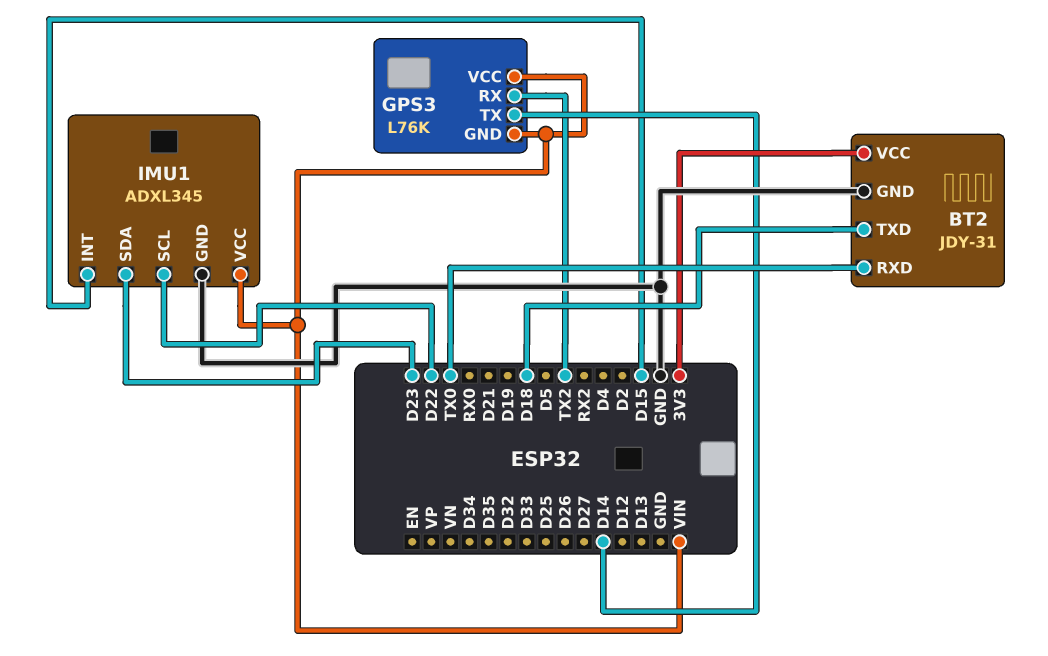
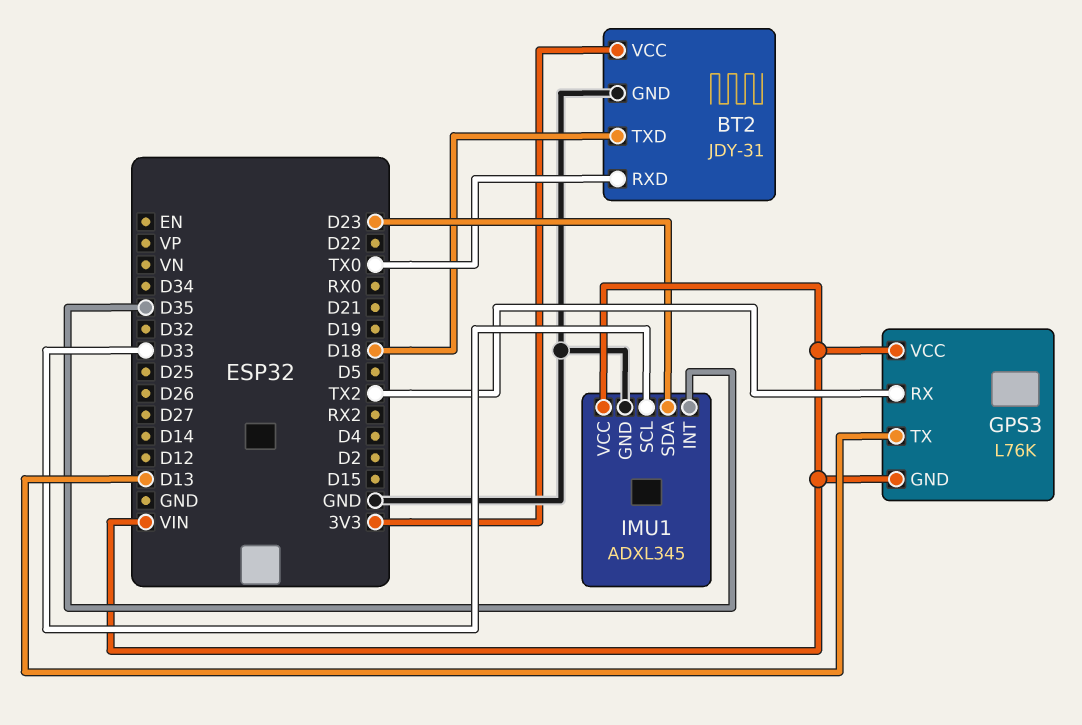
GPS3 pin TX: D14 -> D13
IMU1 pin INT: D15 -> D35
IMU1 pin SCL: D22 -> D33

